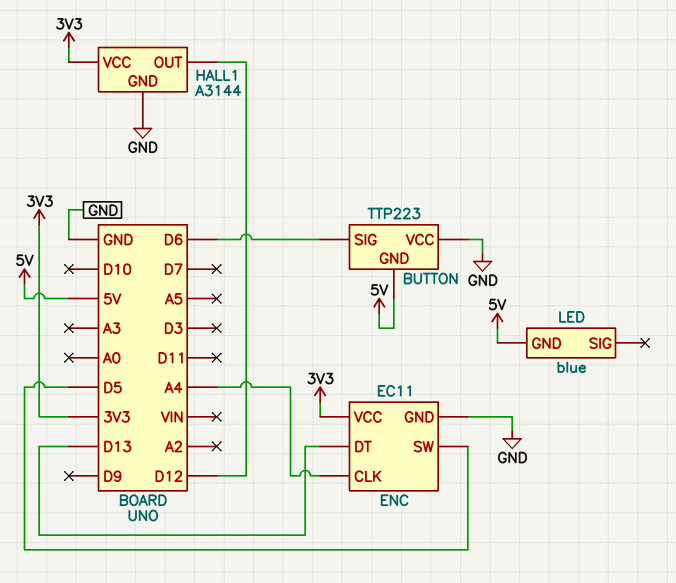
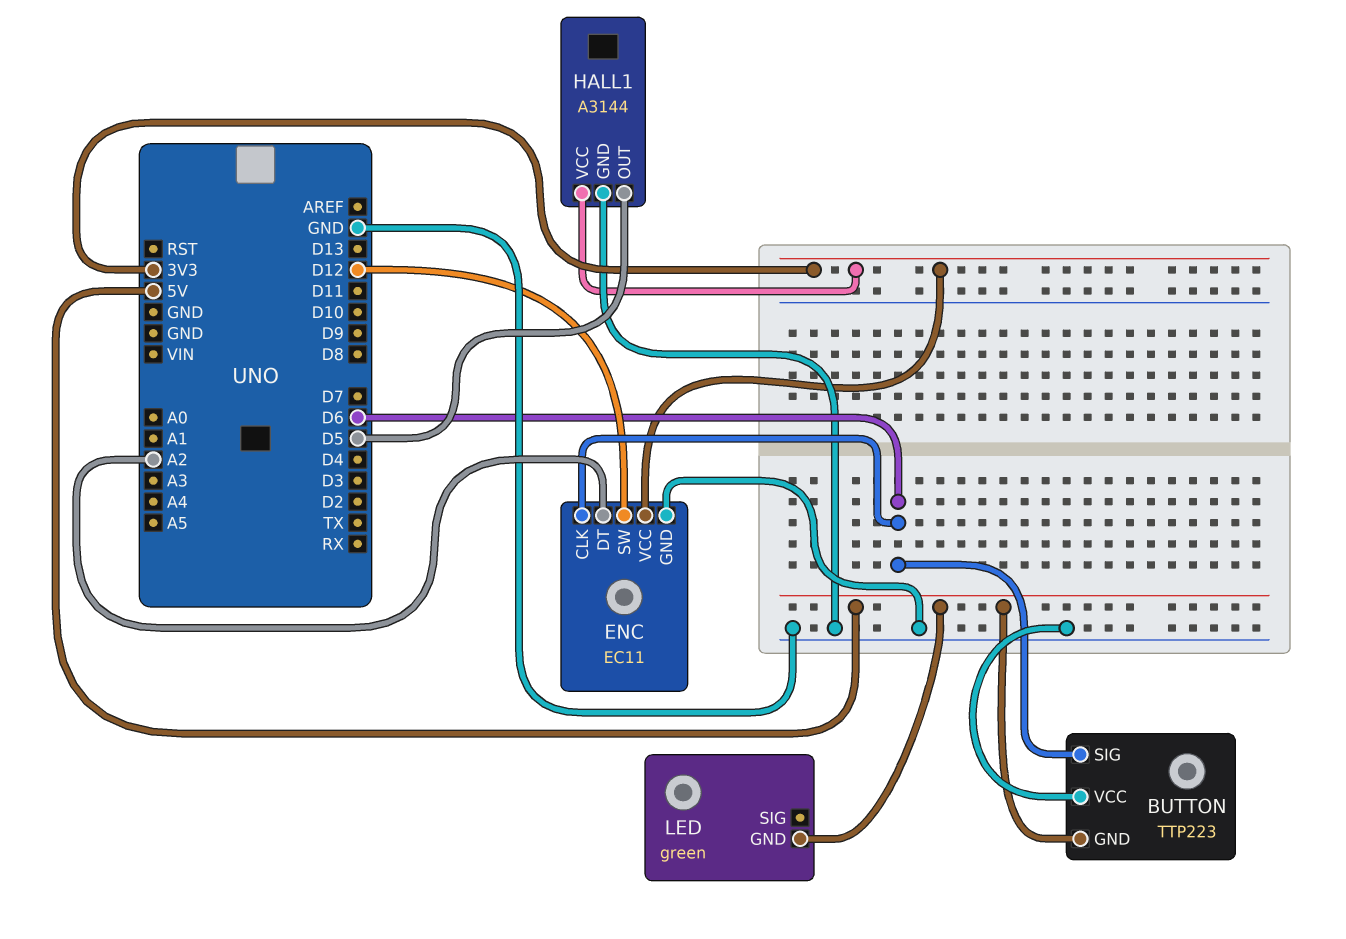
ENC pin CLK: A4 -> D6
ENC pin DT: D13 -> A2
ENC pin SW: D5 -> D12
HALL1 pin OUT: D12 -> D5
LED: blue -> green

